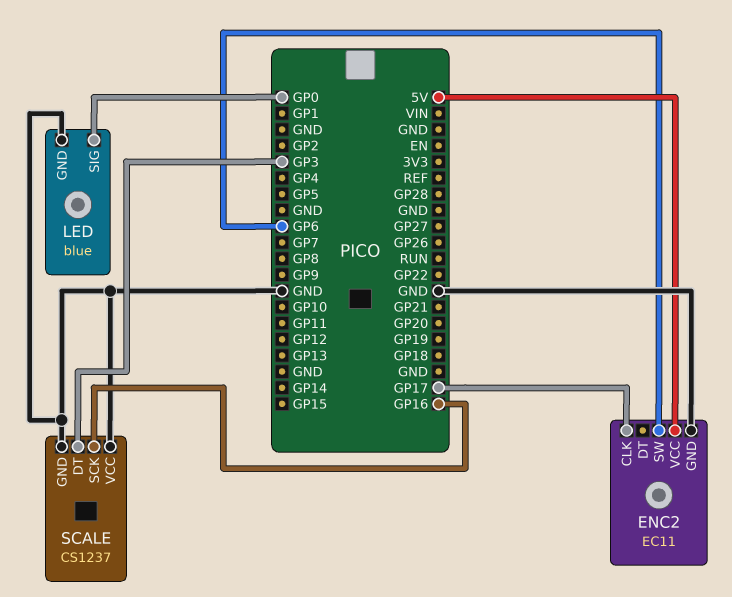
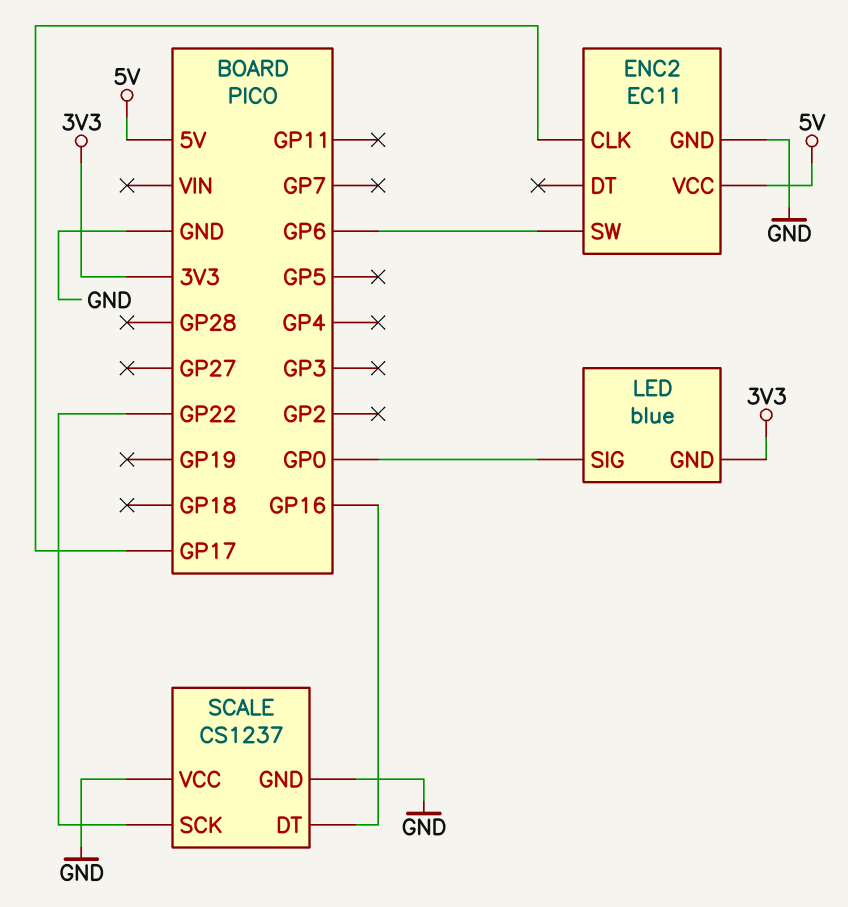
LED pin GND: GND -> 3V3
SCALE pin DT: GP3 -> GP16
SCALE pin SCK: GP16 -> GP22

